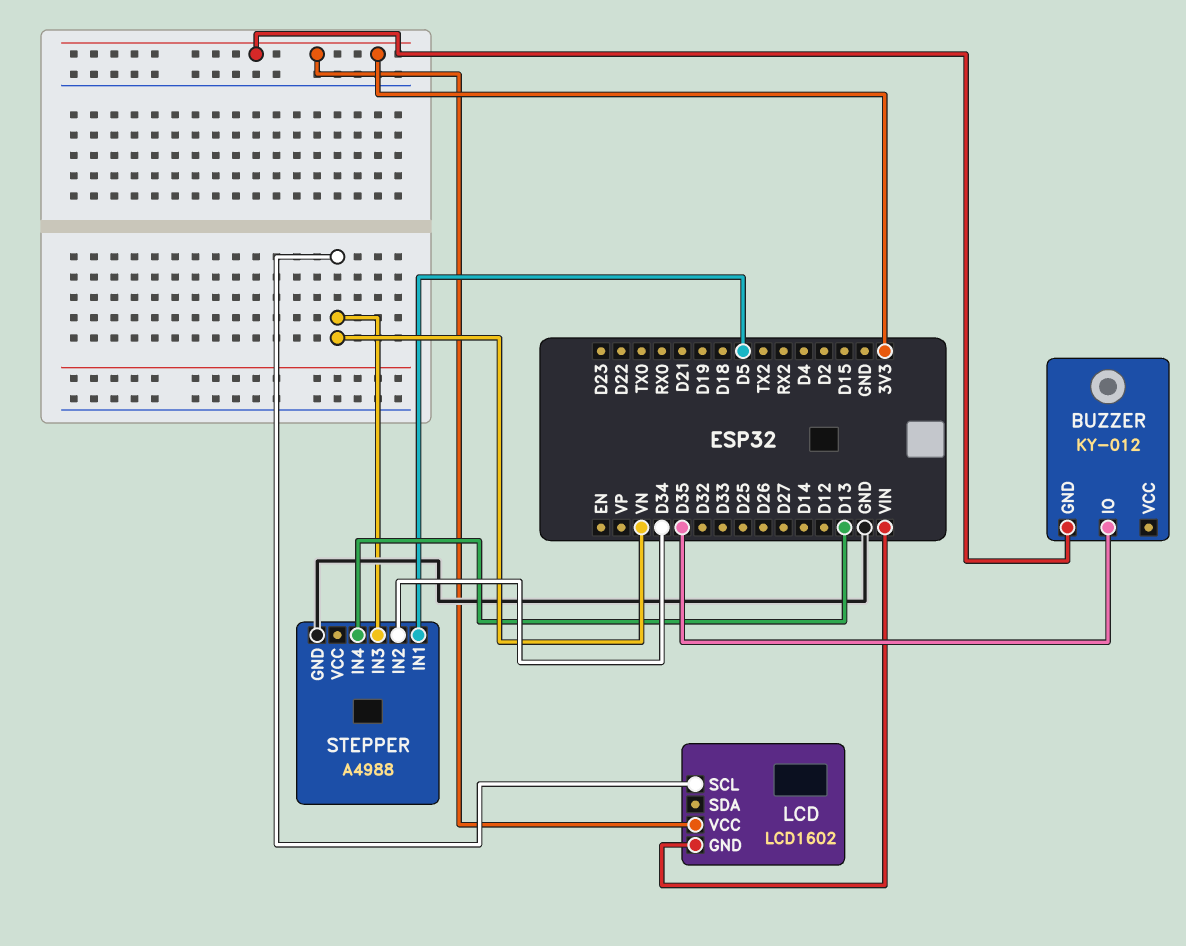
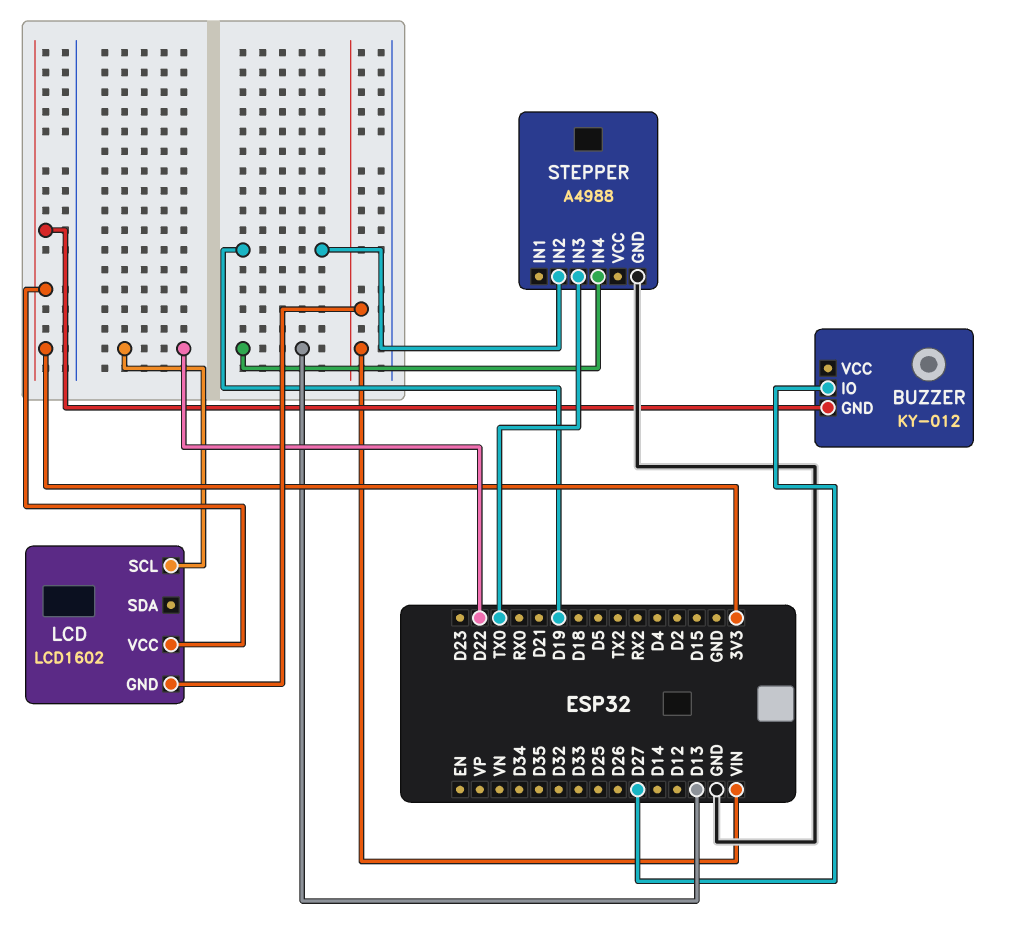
BUZZER pin IO: D35 -> D27
LCD pin SCL: VN -> D22
STEPPER pin IN1: D5 -> none
STEPPER pin IN2: D34 -> D19
STEPPER pin IN3: VN -> TX0

